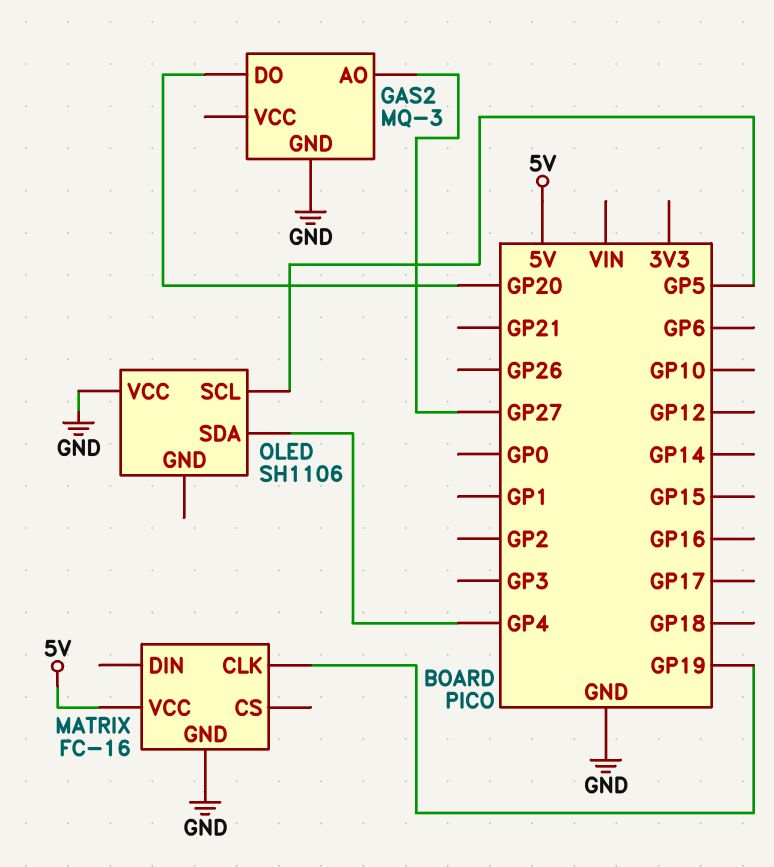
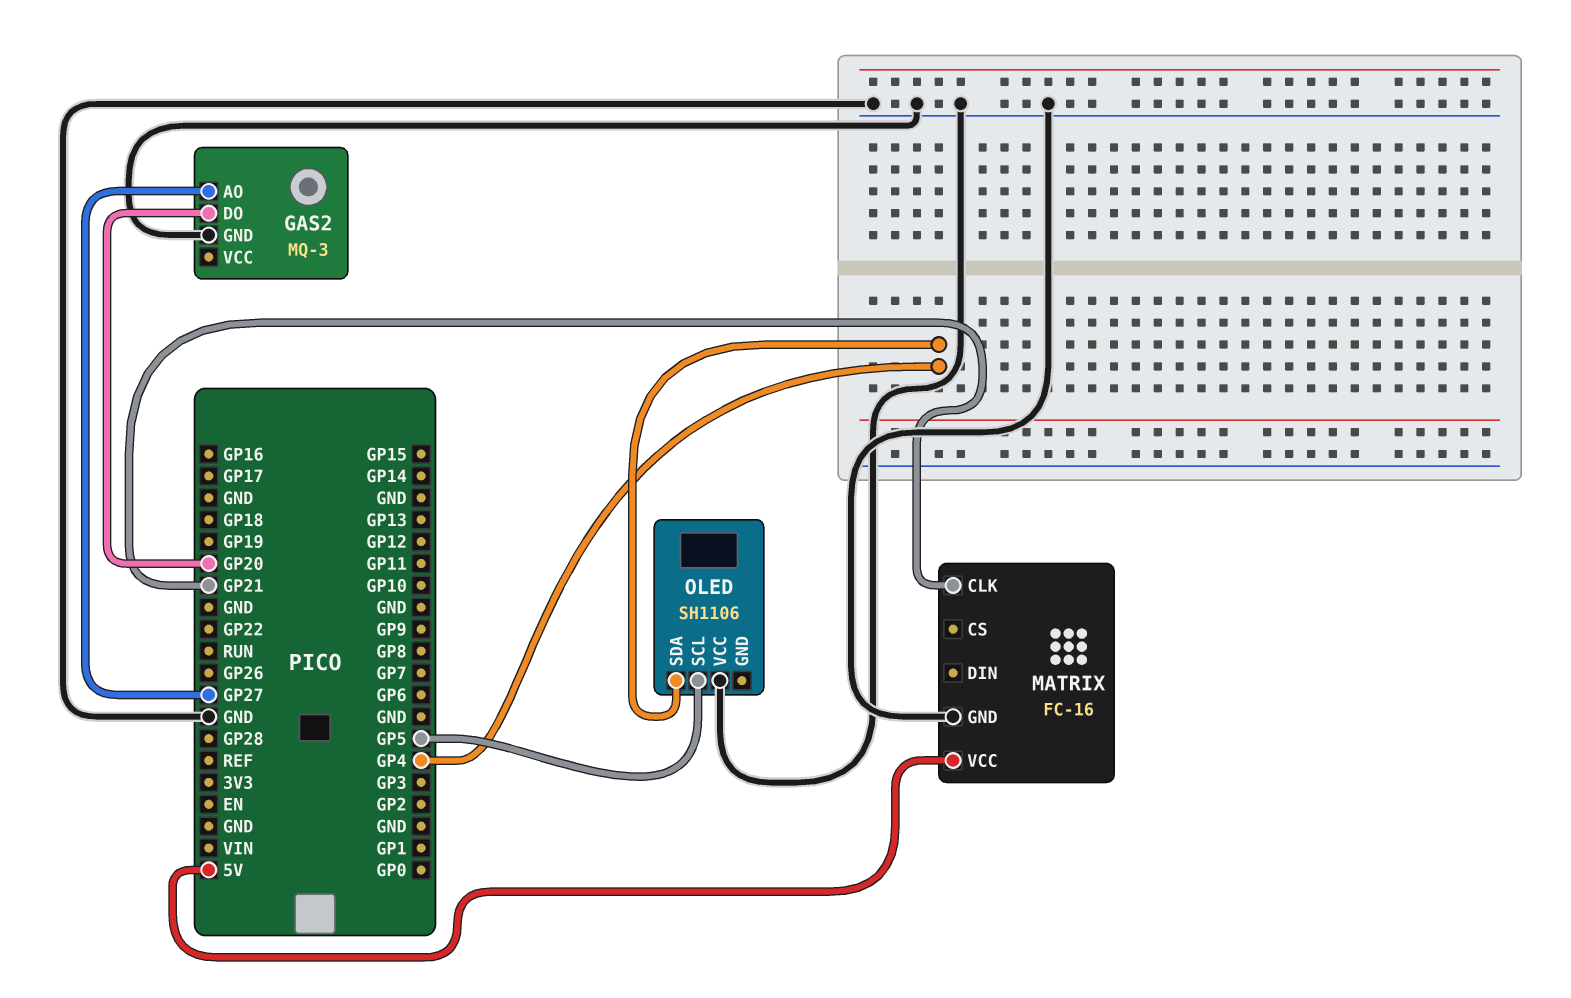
MATRIX pin CLK: GP19 -> GP21

